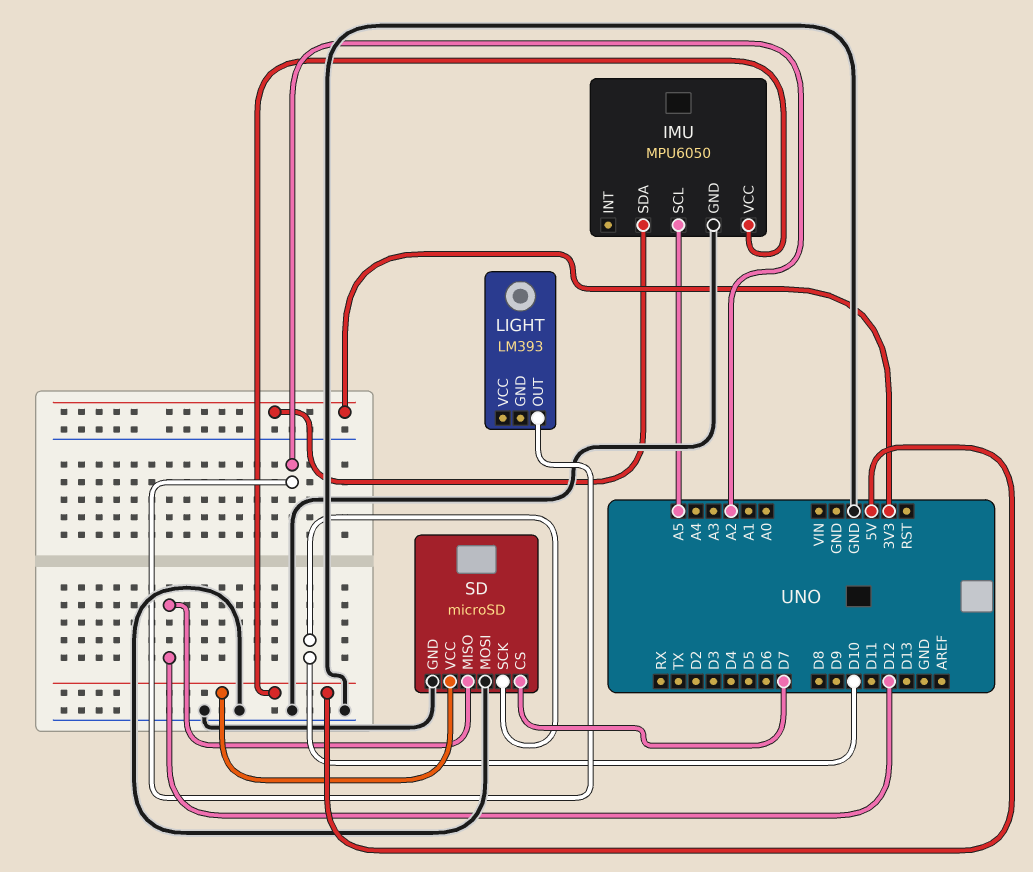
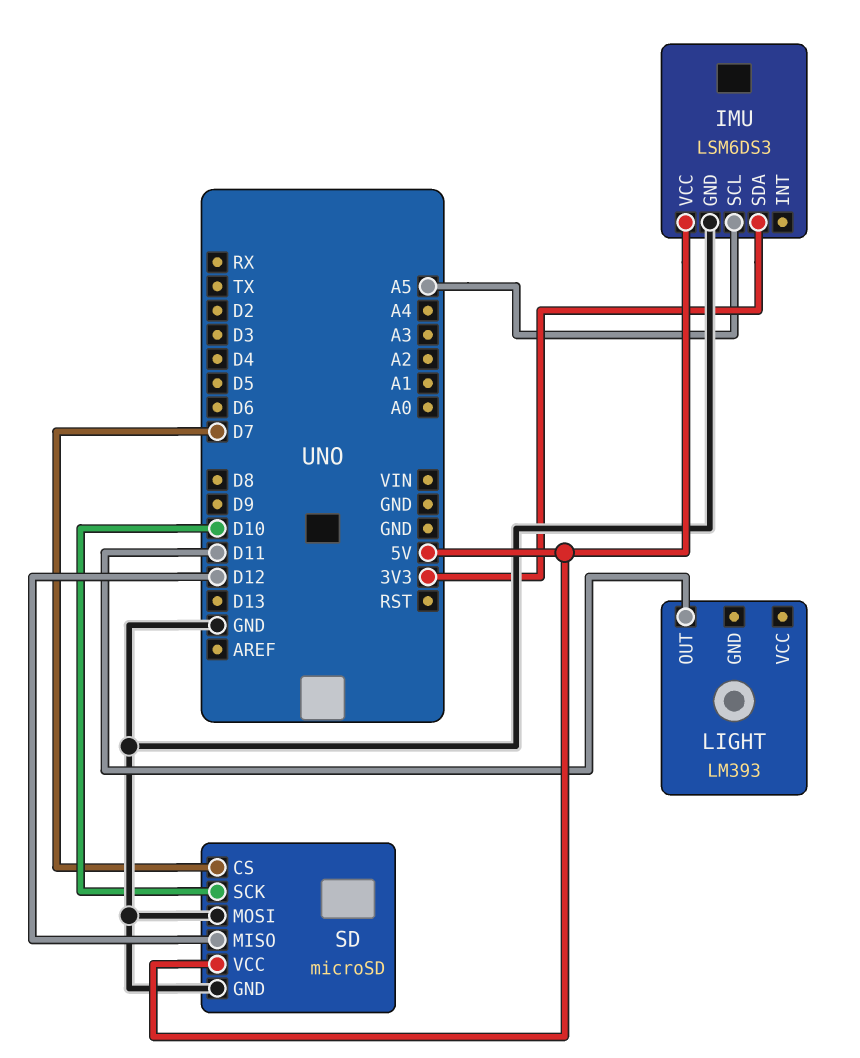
IMU: MPU6050 -> LSM6DS3
LIGHT pin OUT: A2 -> D11

